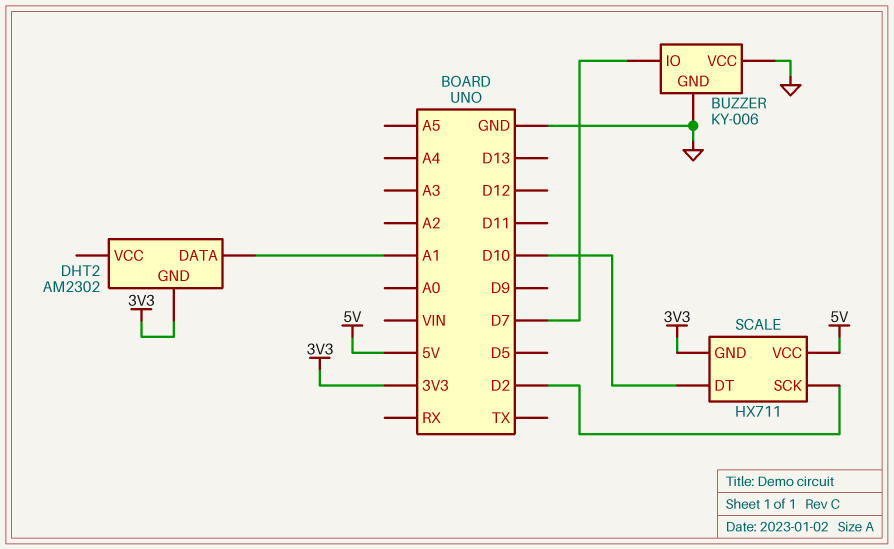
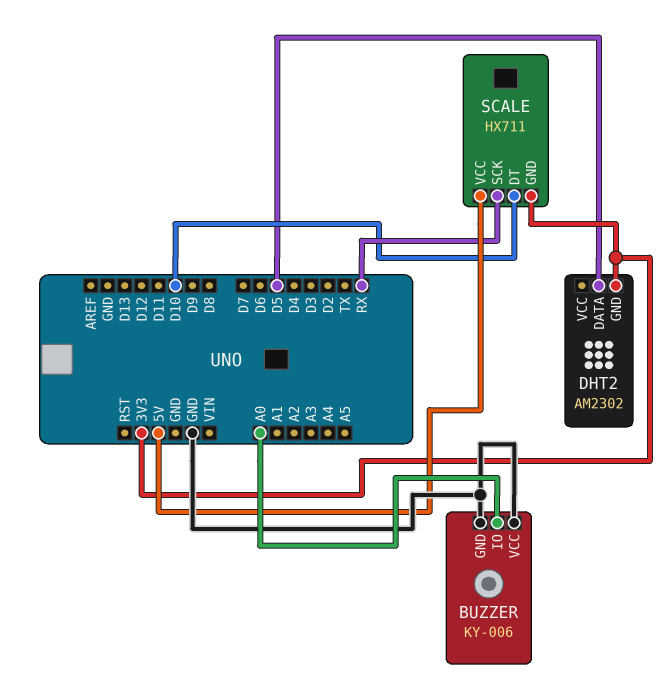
BUZZER pin IO: D7 -> A0
DHT2 pin DATA: A1 -> D5
SCALE pin SCK: D2 -> RX

